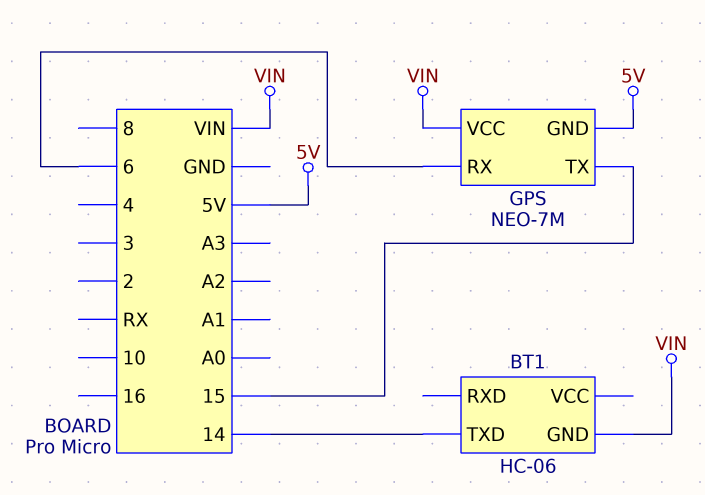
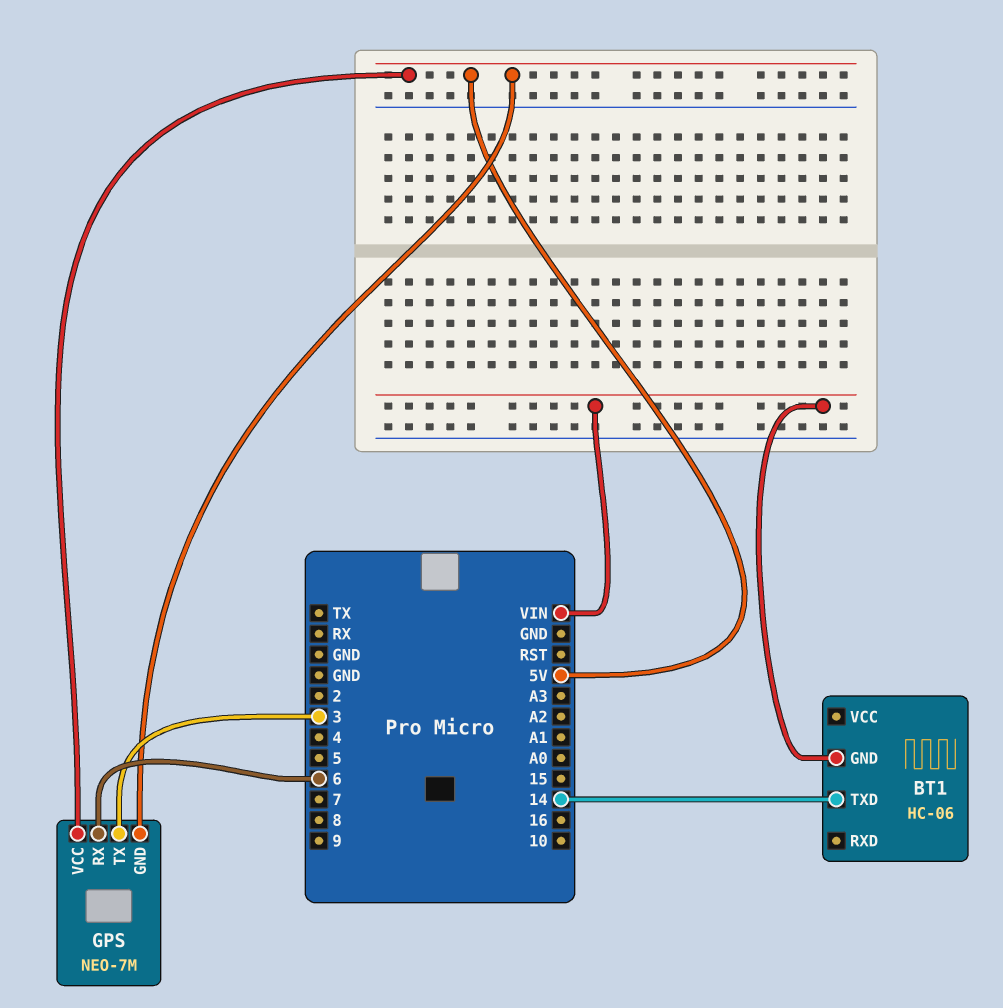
GPS pin TX: 15 -> 3
GPS pin VCC: VIN -> 5V

